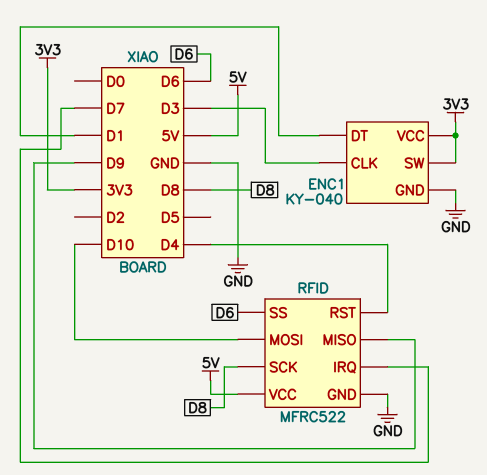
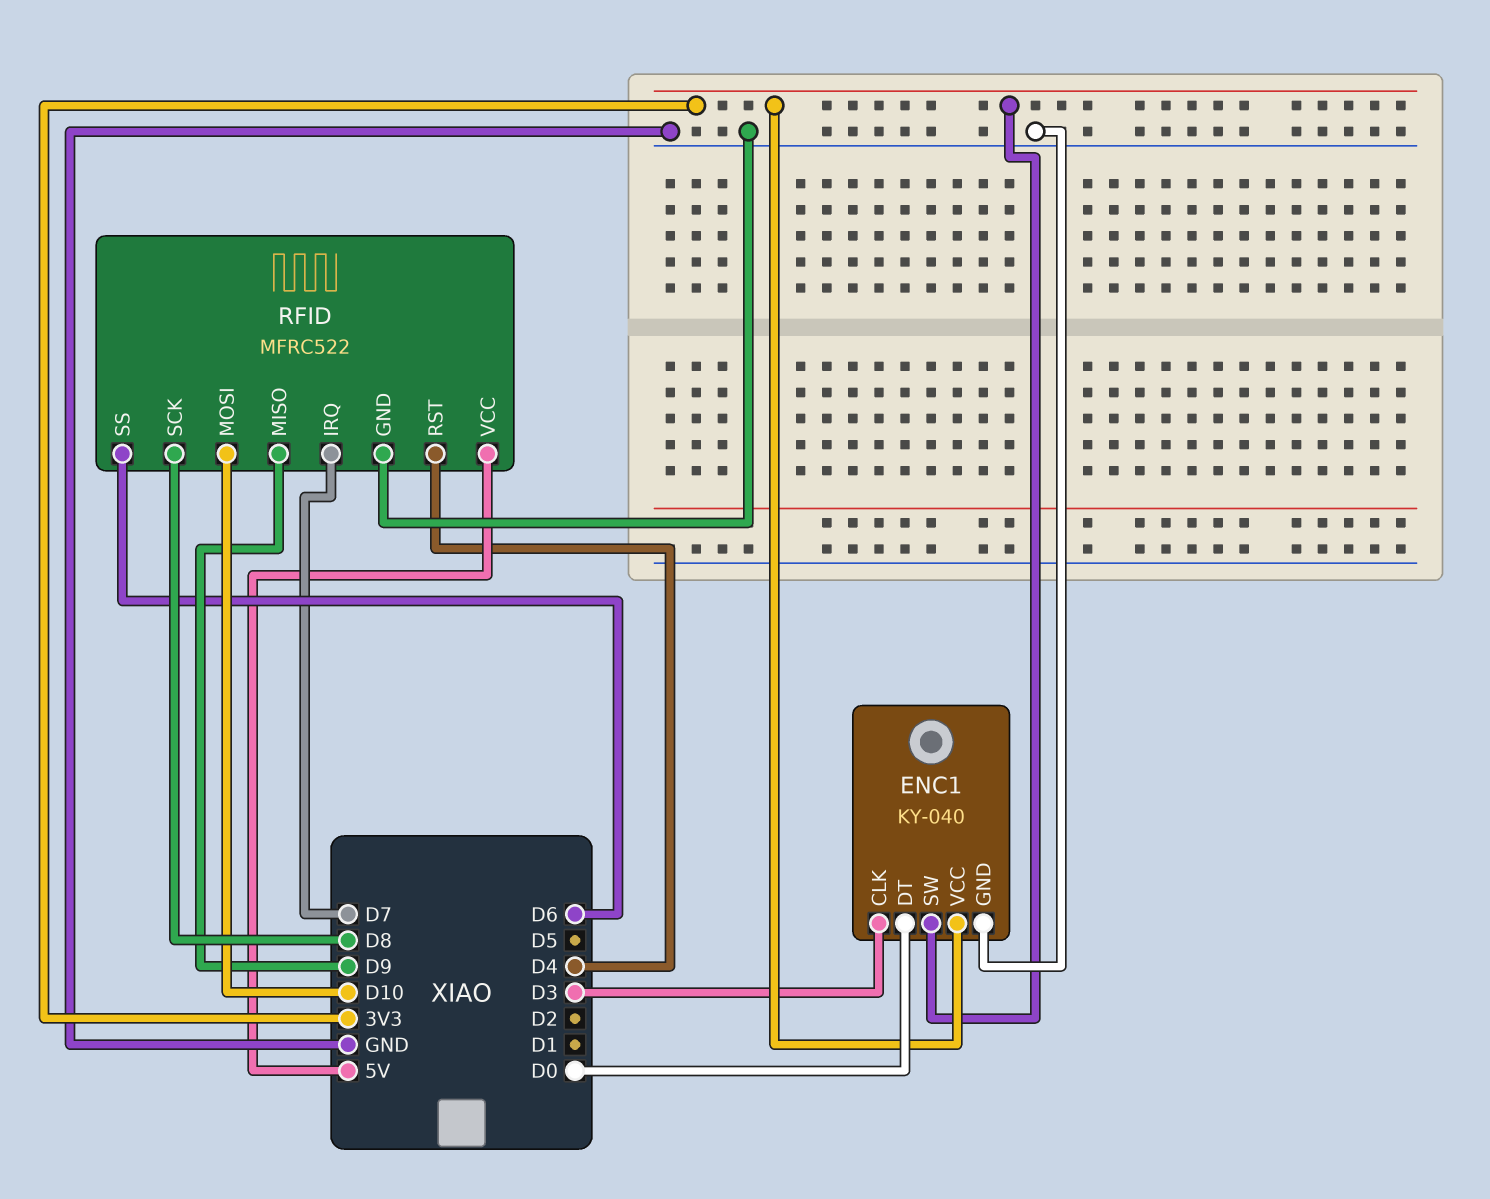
ENC1 pin DT: D1 -> D0

